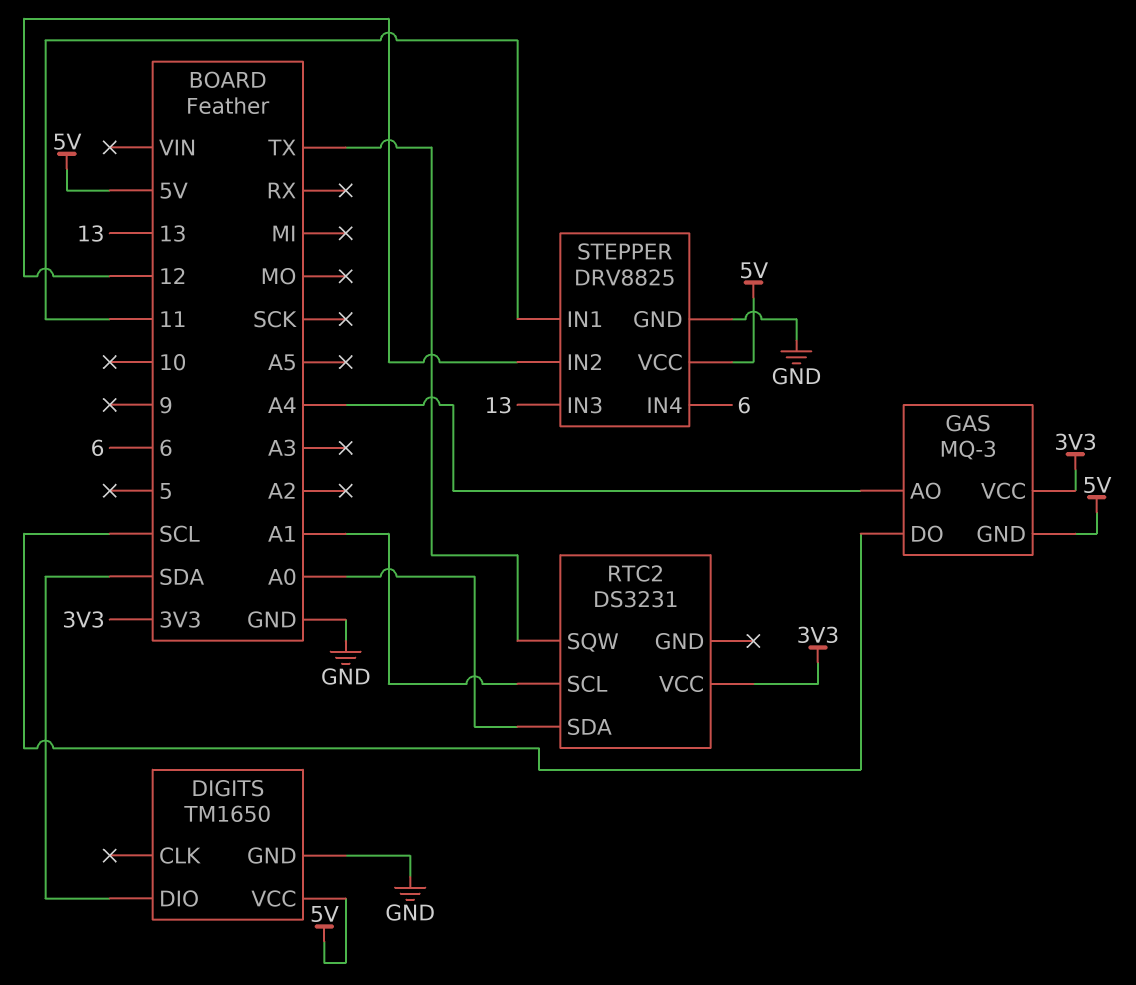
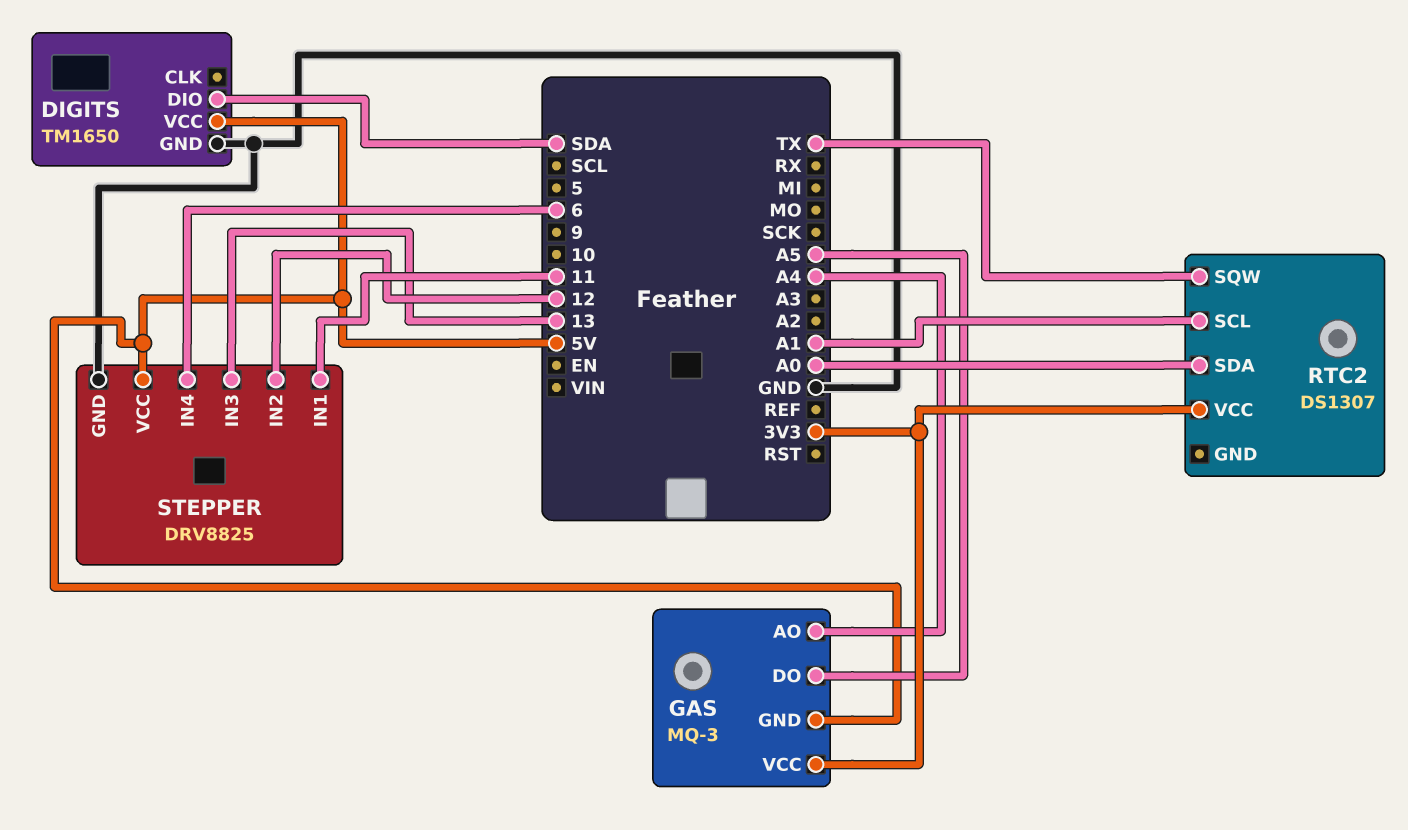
GAS pin DO: SCL -> A5
RTC2: DS3231 -> DS1307

